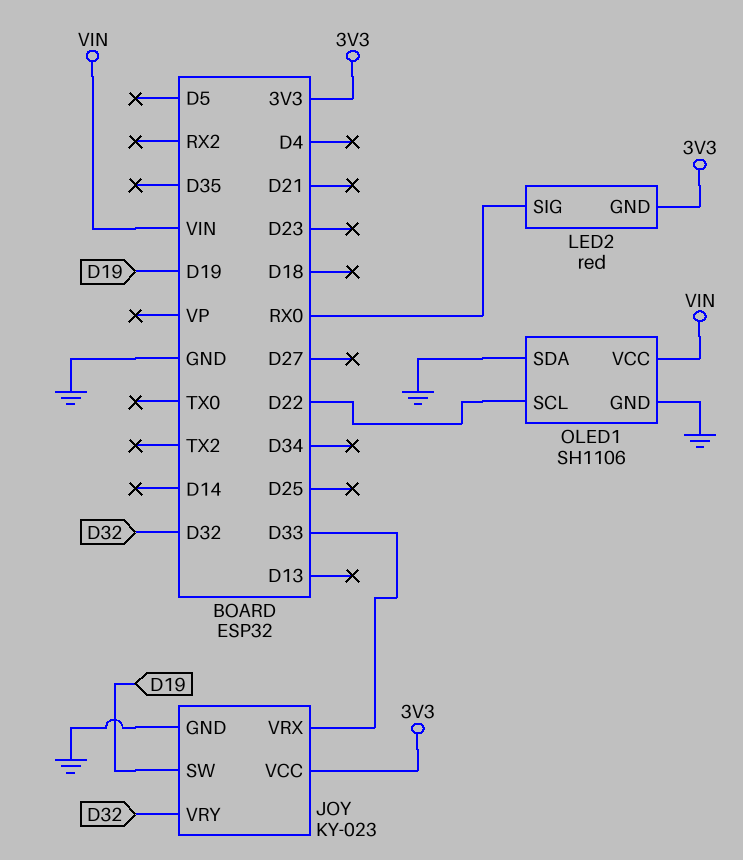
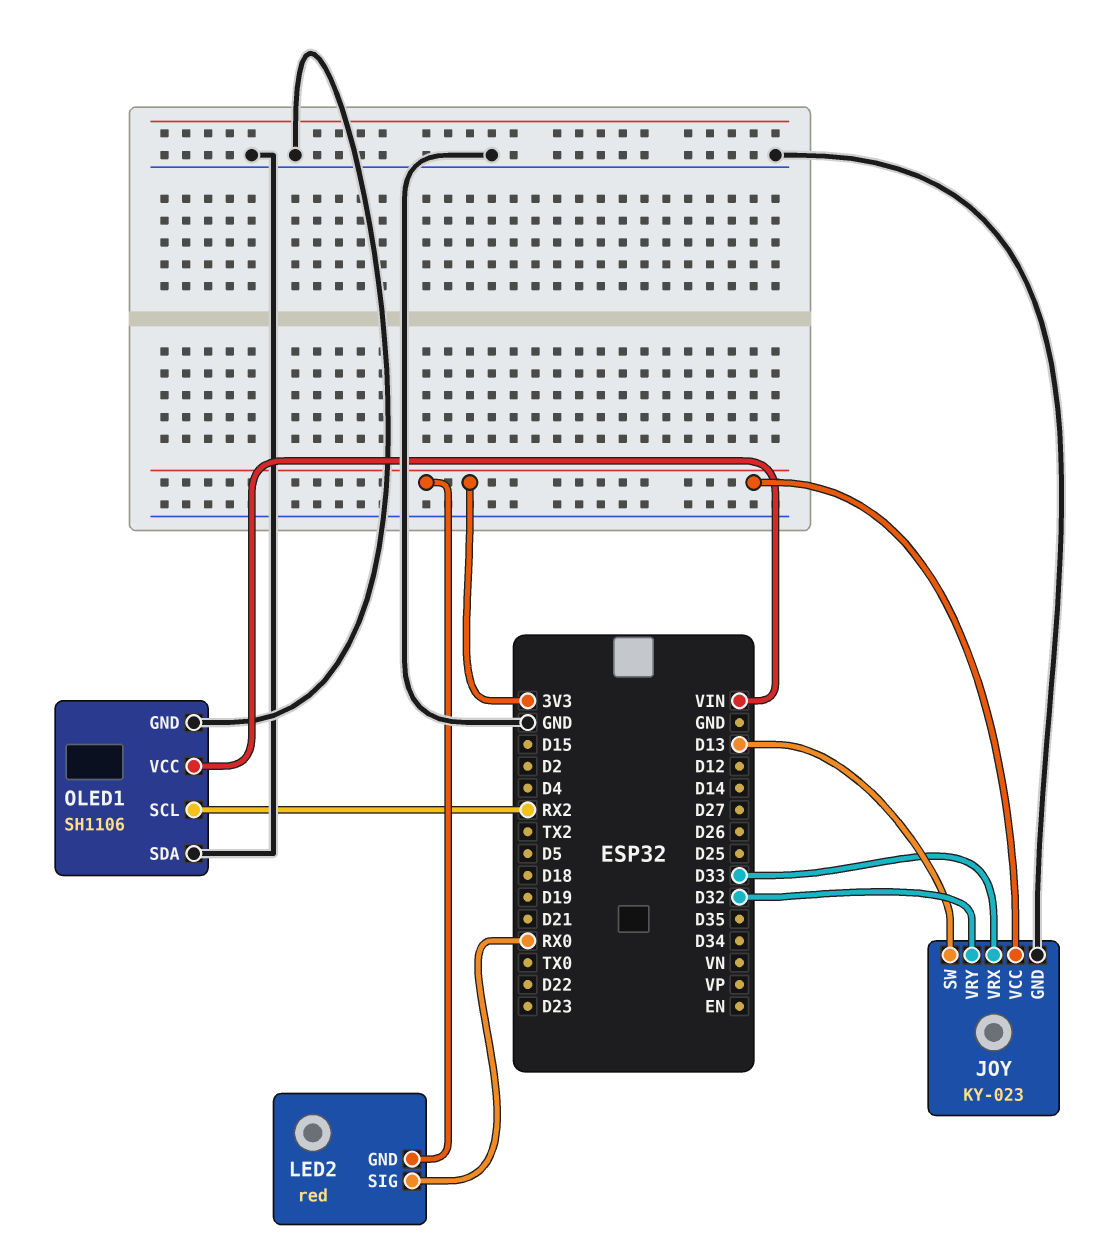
JOY pin SW: D19 -> D13
OLED1 pin SCL: D22 -> RX2

